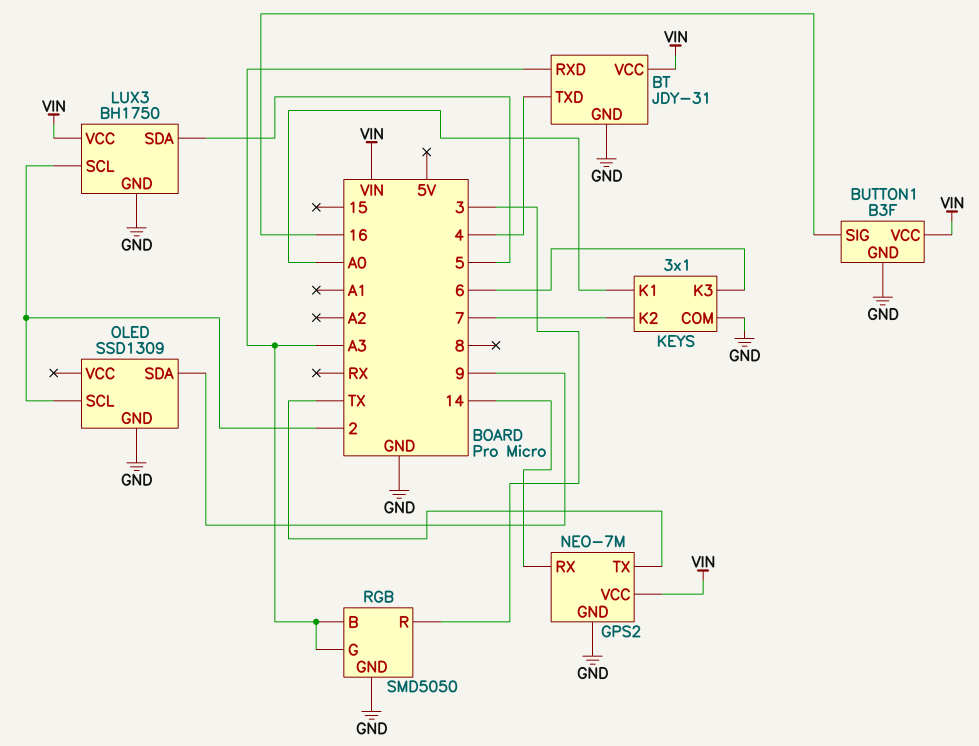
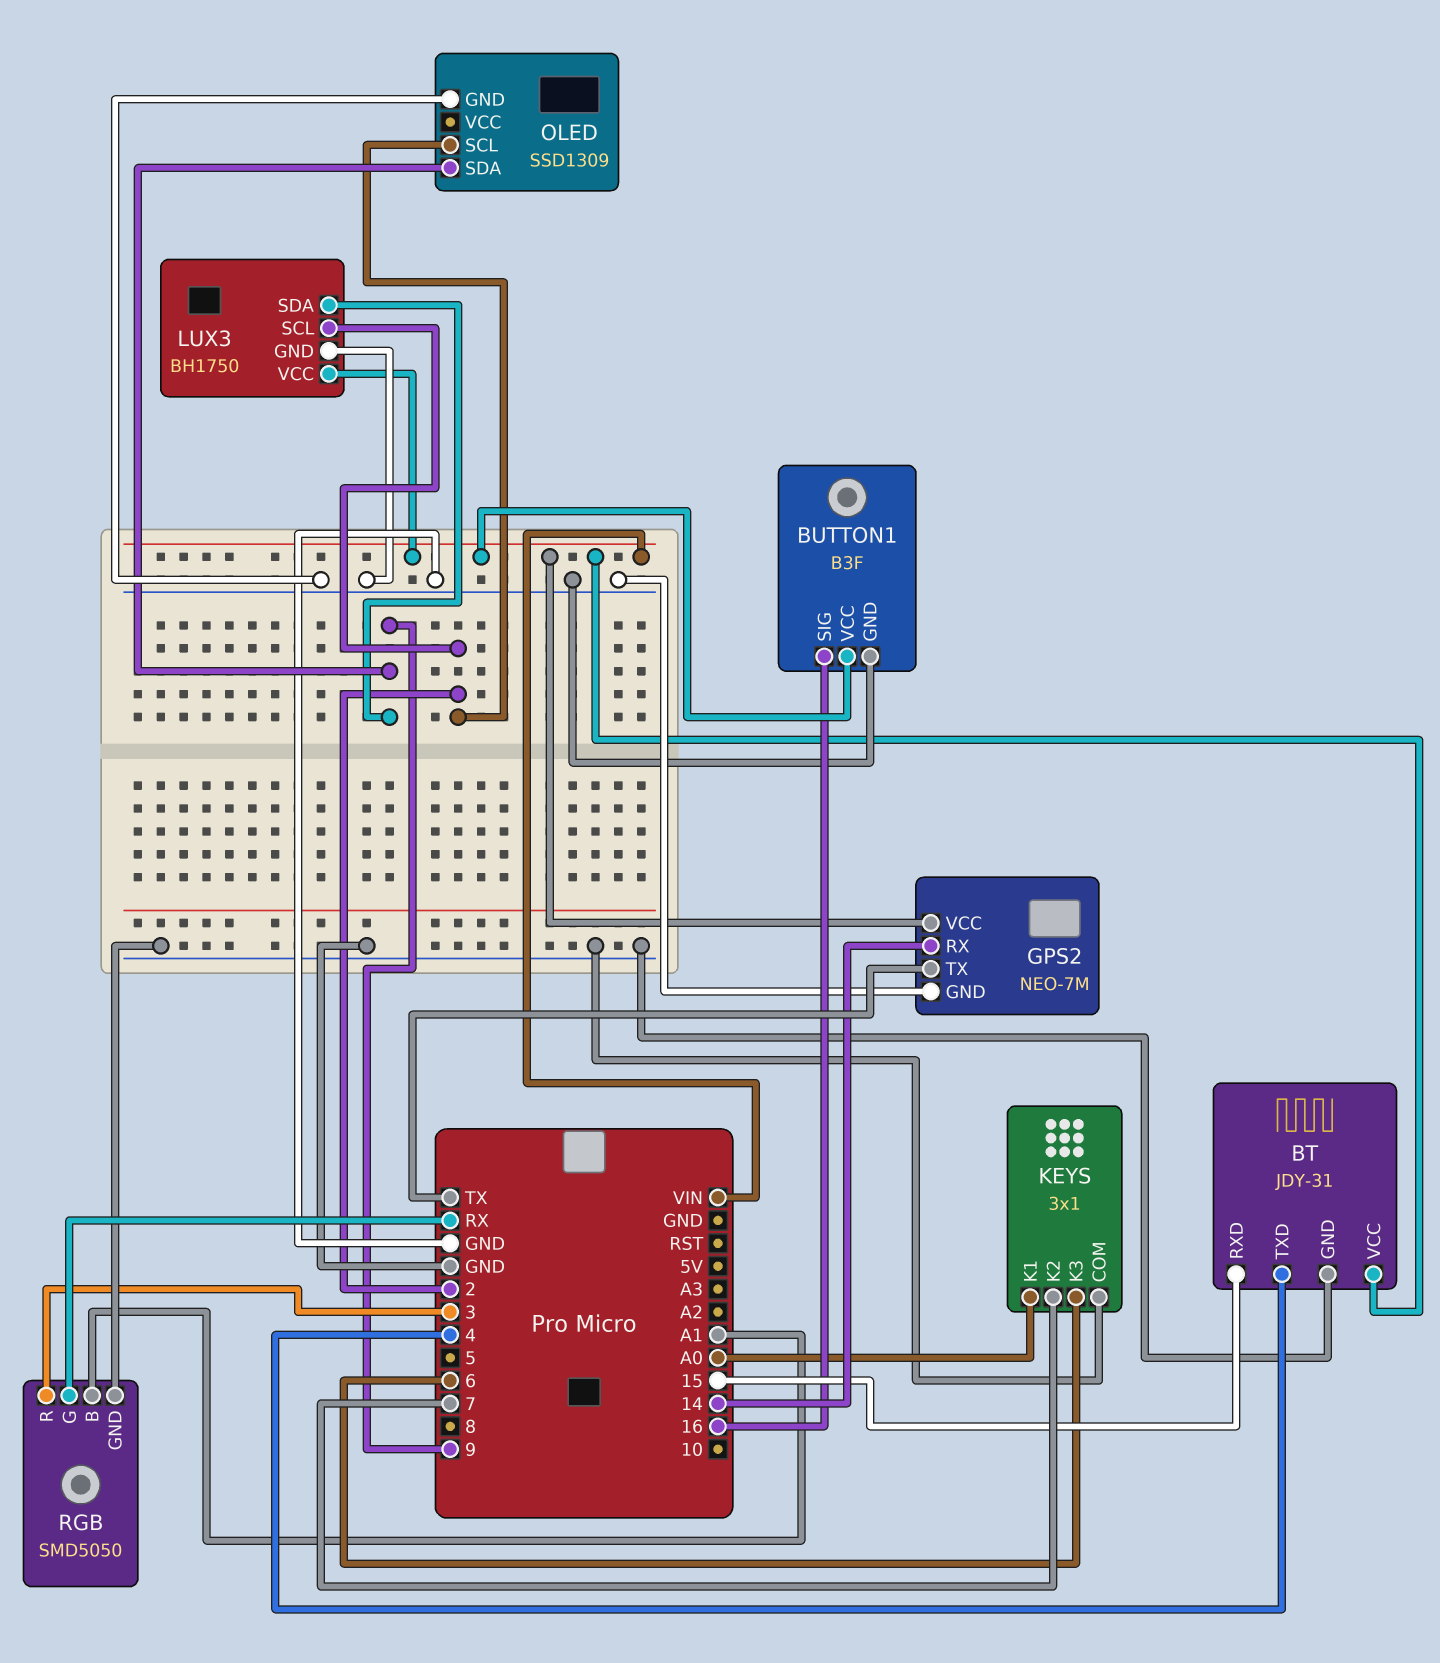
BT pin RXD: A3 -> 15
LUX3 pin SDA: 5 -> 9
RGB pin B: A3 -> A1
RGB pin G: A3 -> RX

